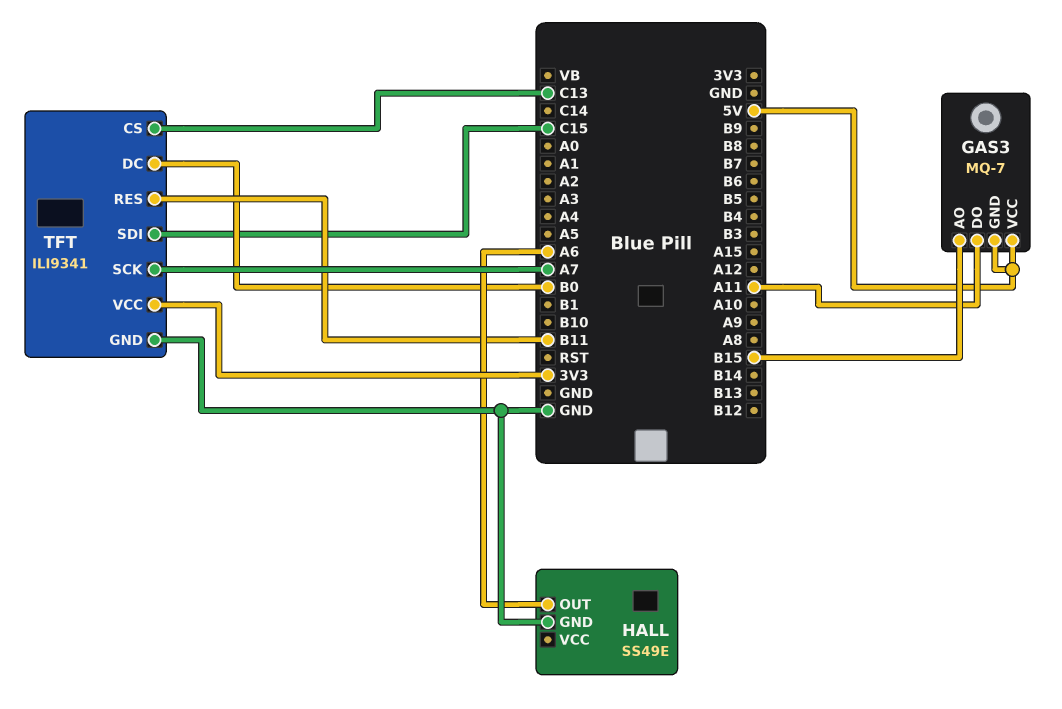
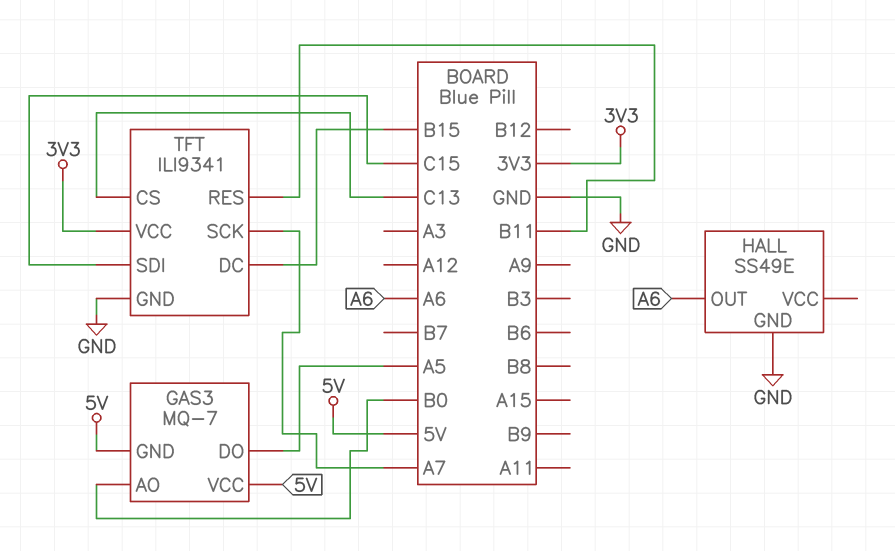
GAS3 pin AO: B15 -> B0
GAS3 pin DO: A11 -> A5
TFT pin DC: B0 -> B15

